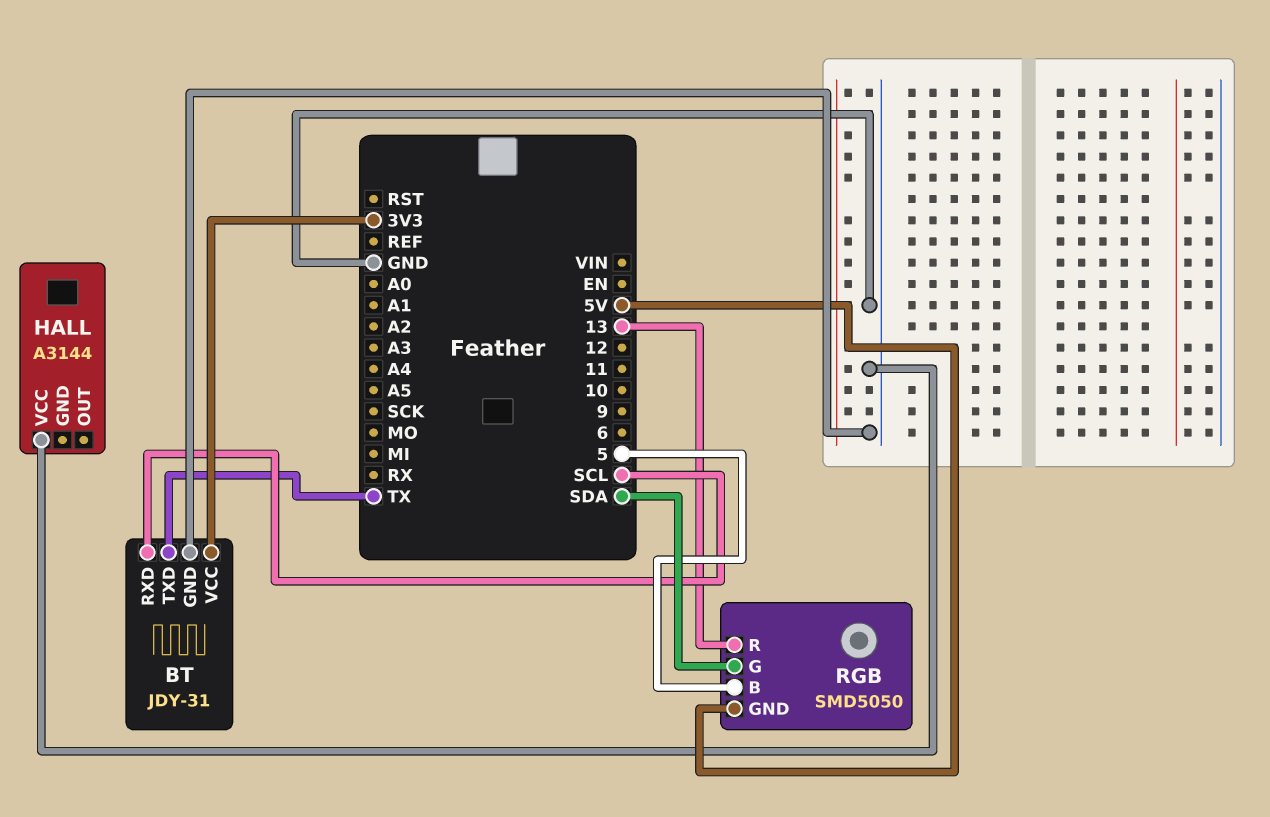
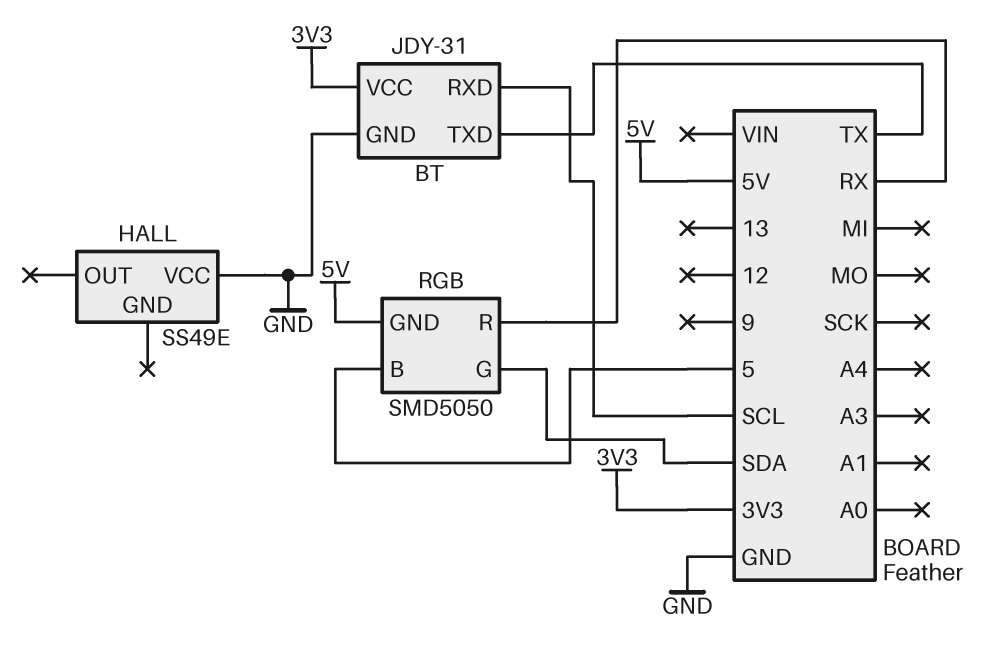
HALL: A3144 -> SS49E
RGB pin R: 13 -> RX

